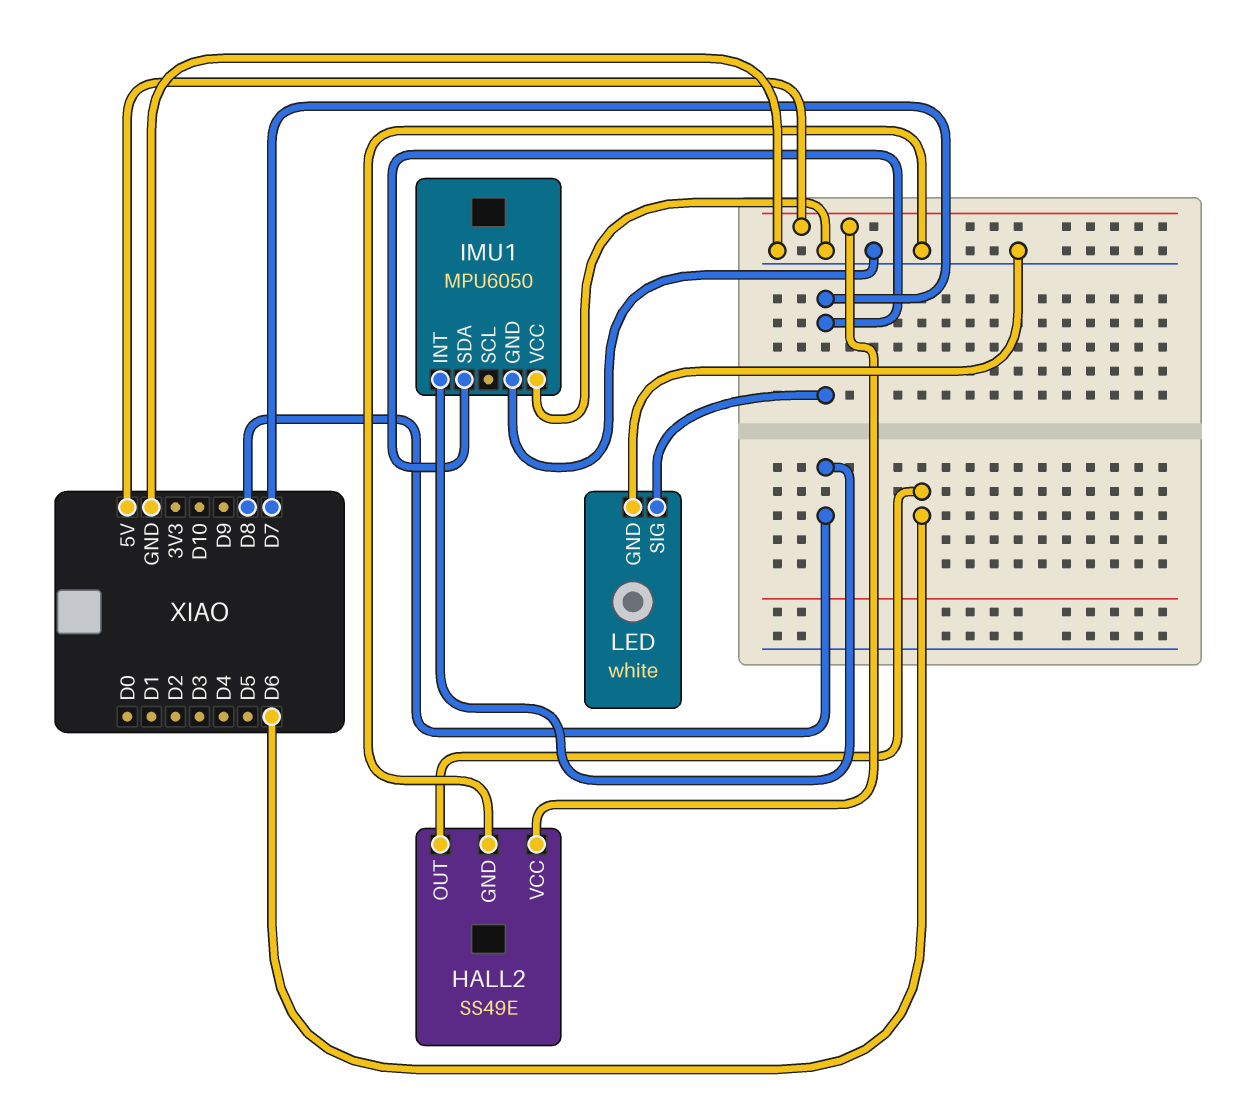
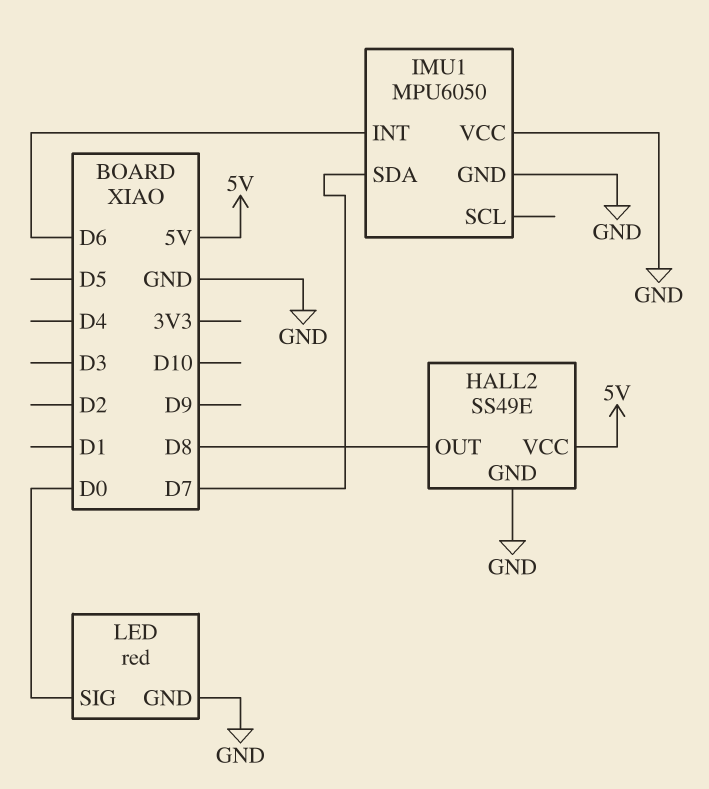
HALL2 pin OUT: D6 -> D8
IMU1 pin INT: D8 -> D6
LED: white -> red
LED pin SIG: D7 -> D0

